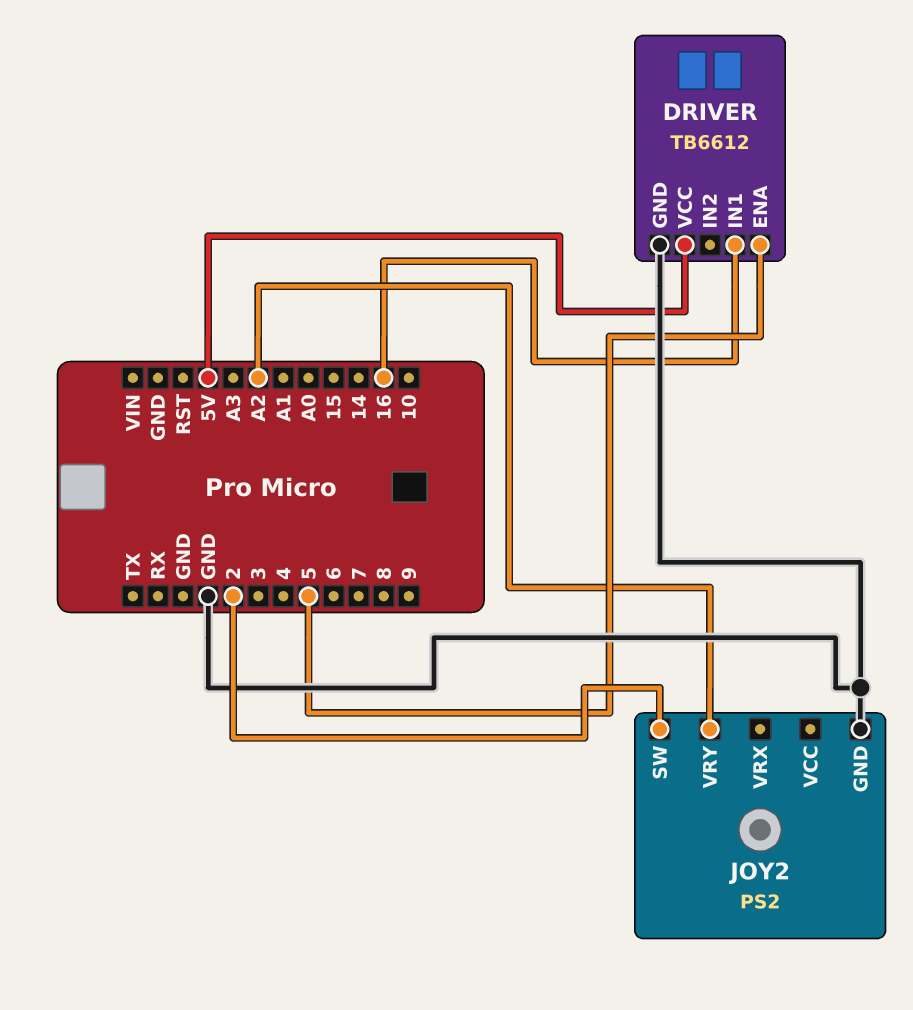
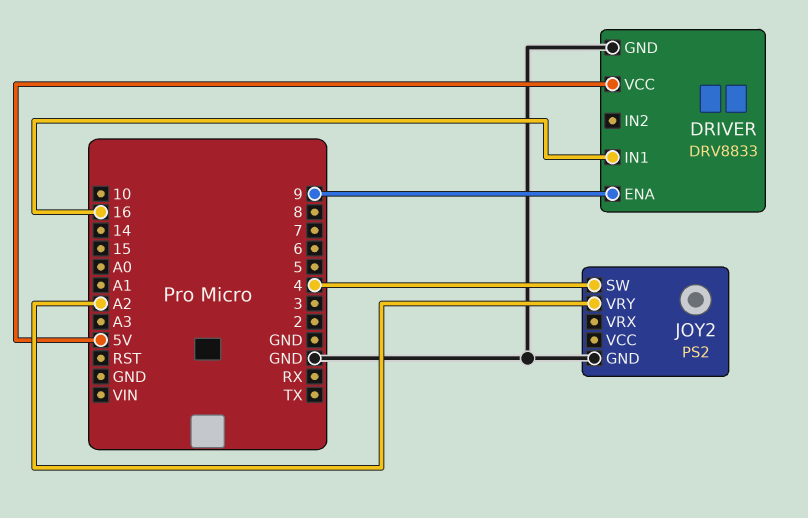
DRIVER: TB6612 -> DRV8833
DRIVER pin ENA: 5 -> 9
JOY2 pin SW: 2 -> 4

